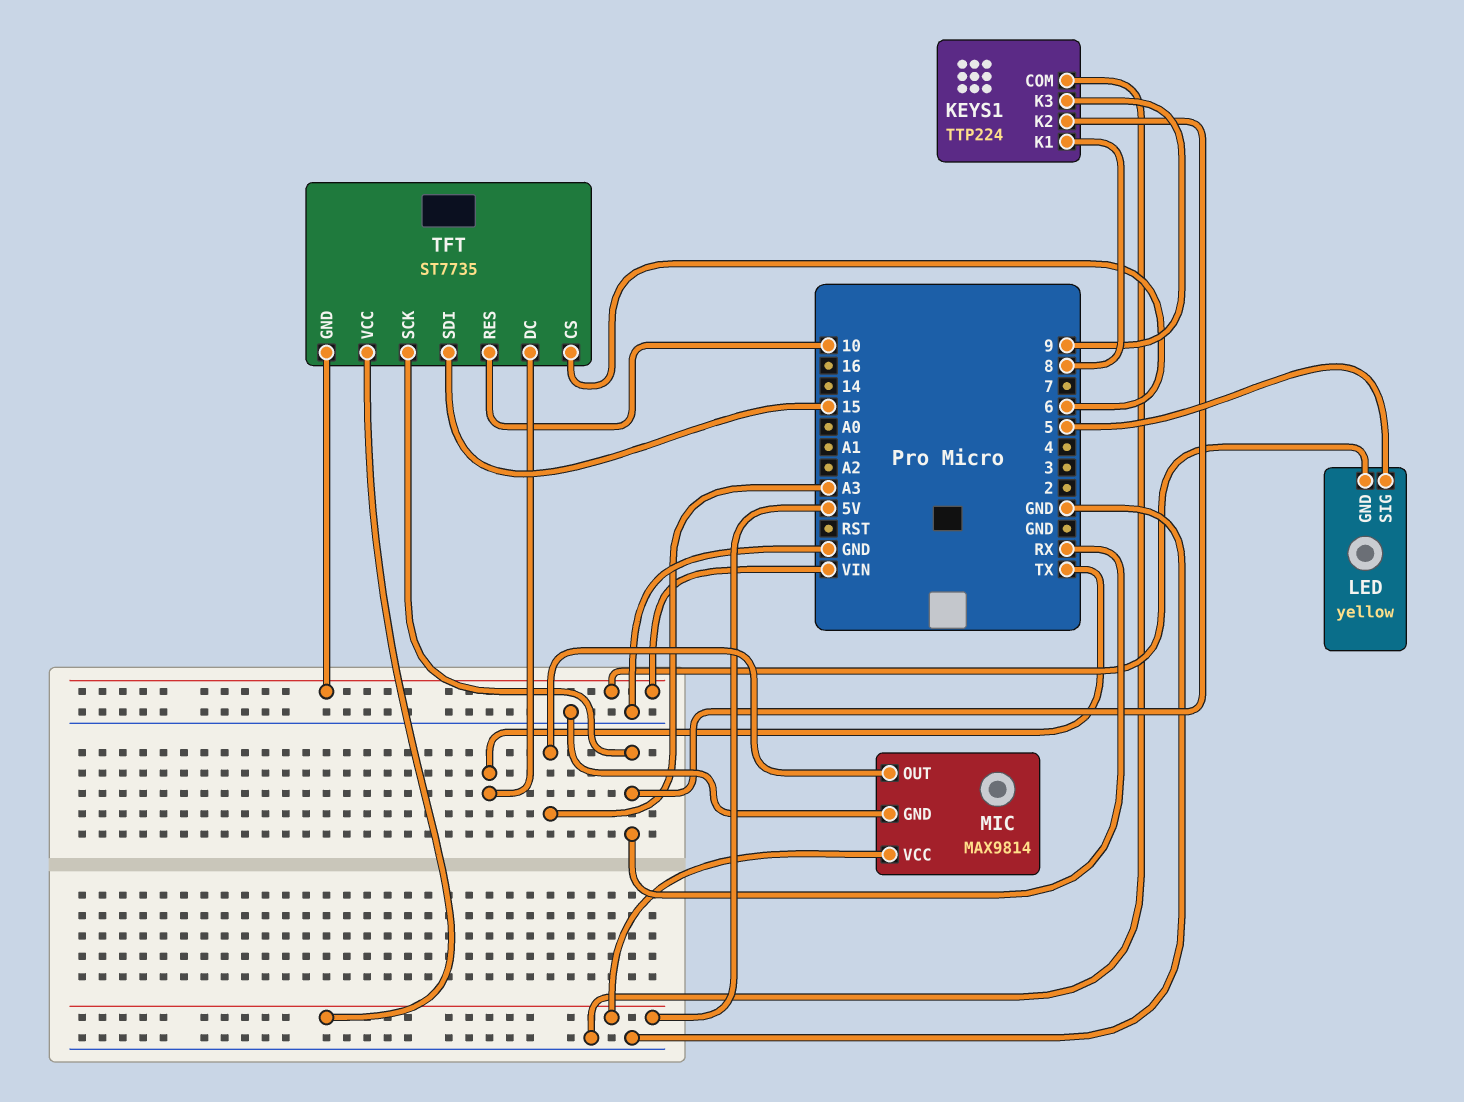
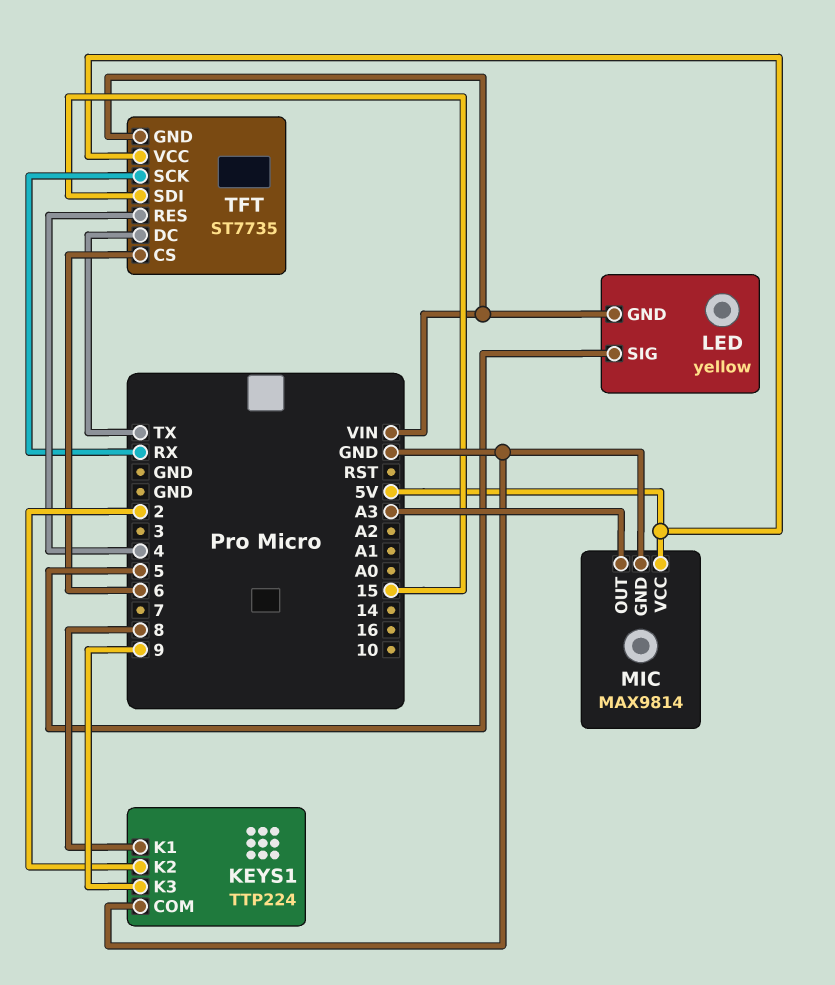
KEYS1 pin K2: RX -> 2
TFT pin RES: 10 -> 4

